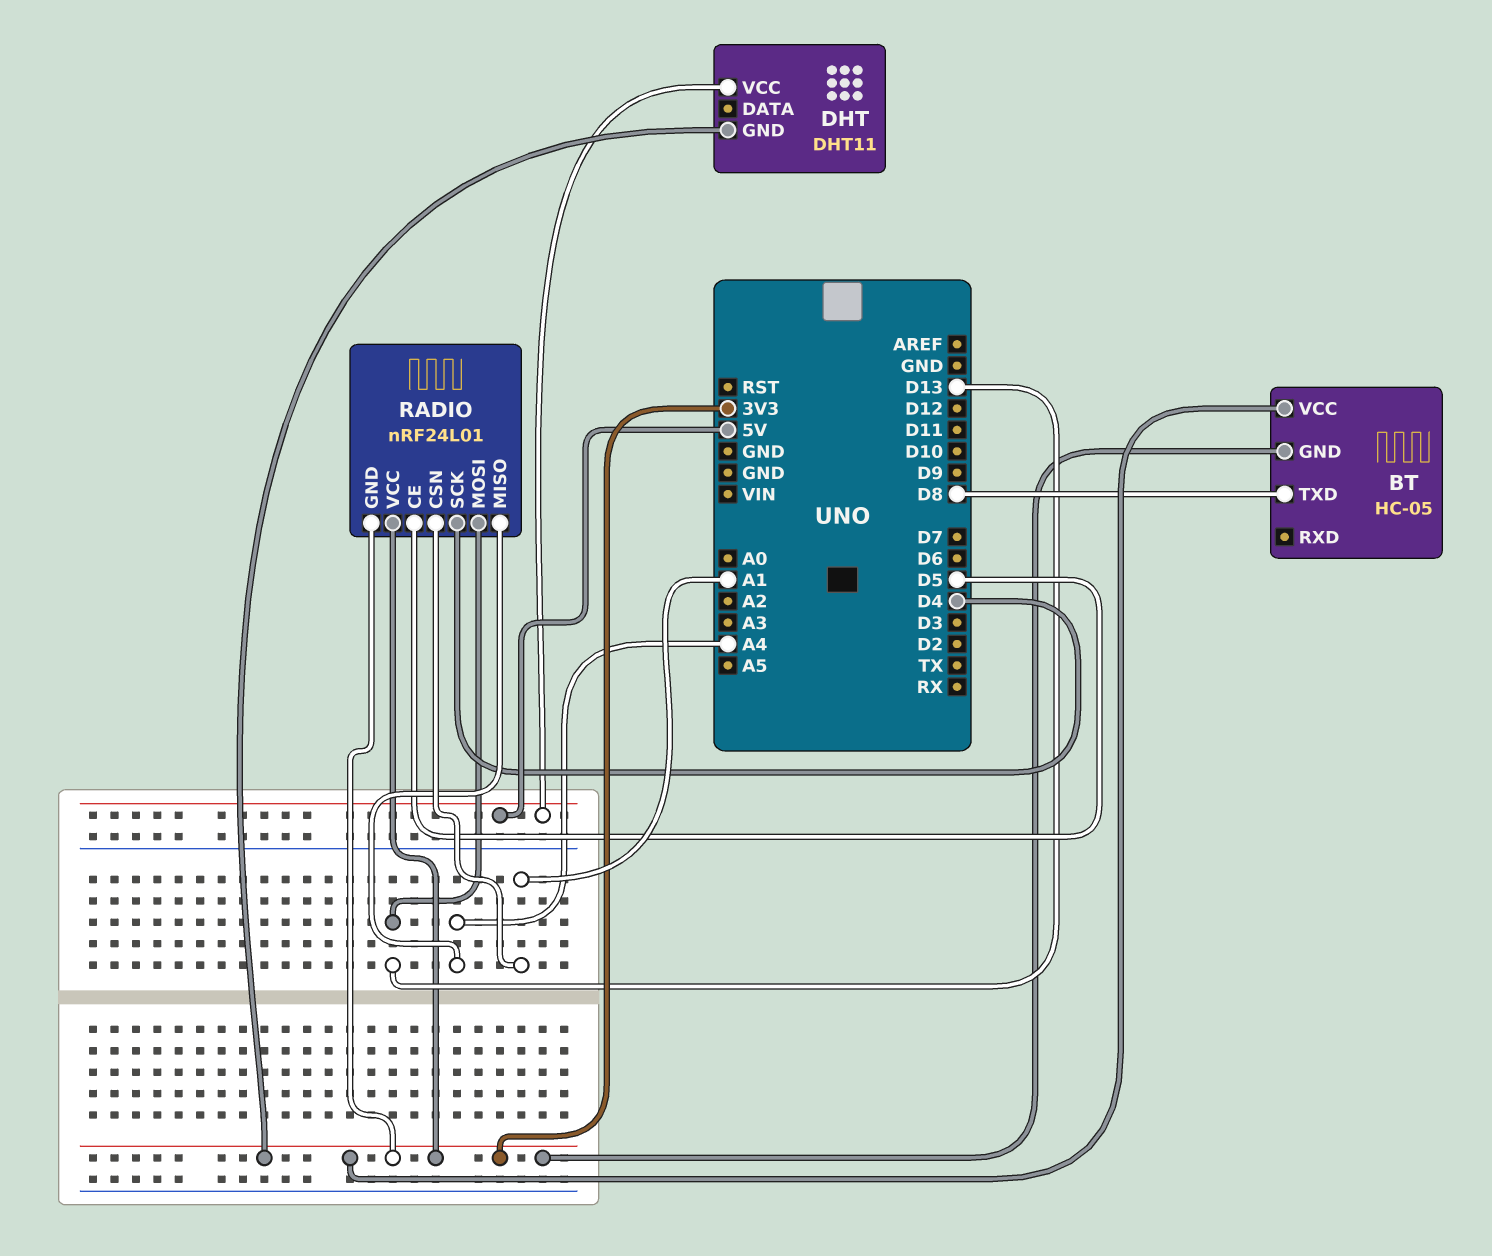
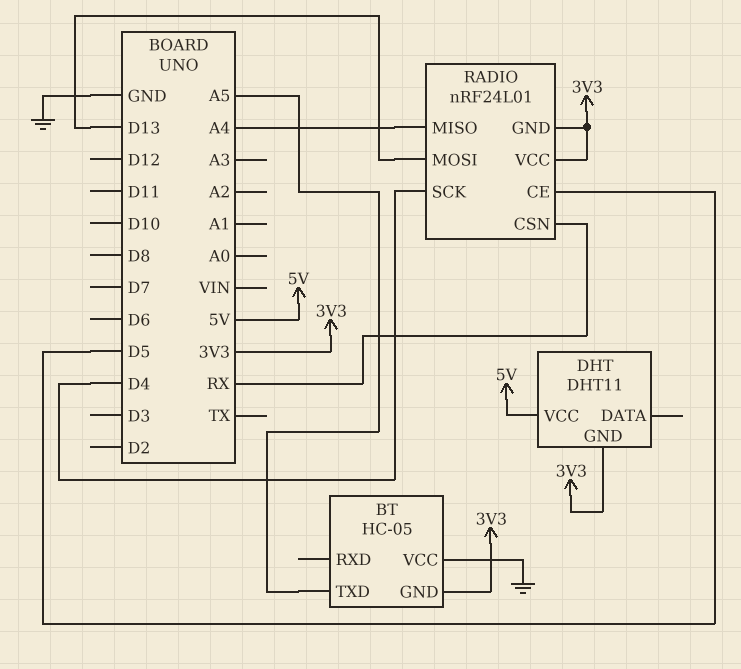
BT pin TXD: D8 -> A5
BT pin VCC: 3V3 -> GND
RADIO pin CSN: A1 -> RX

